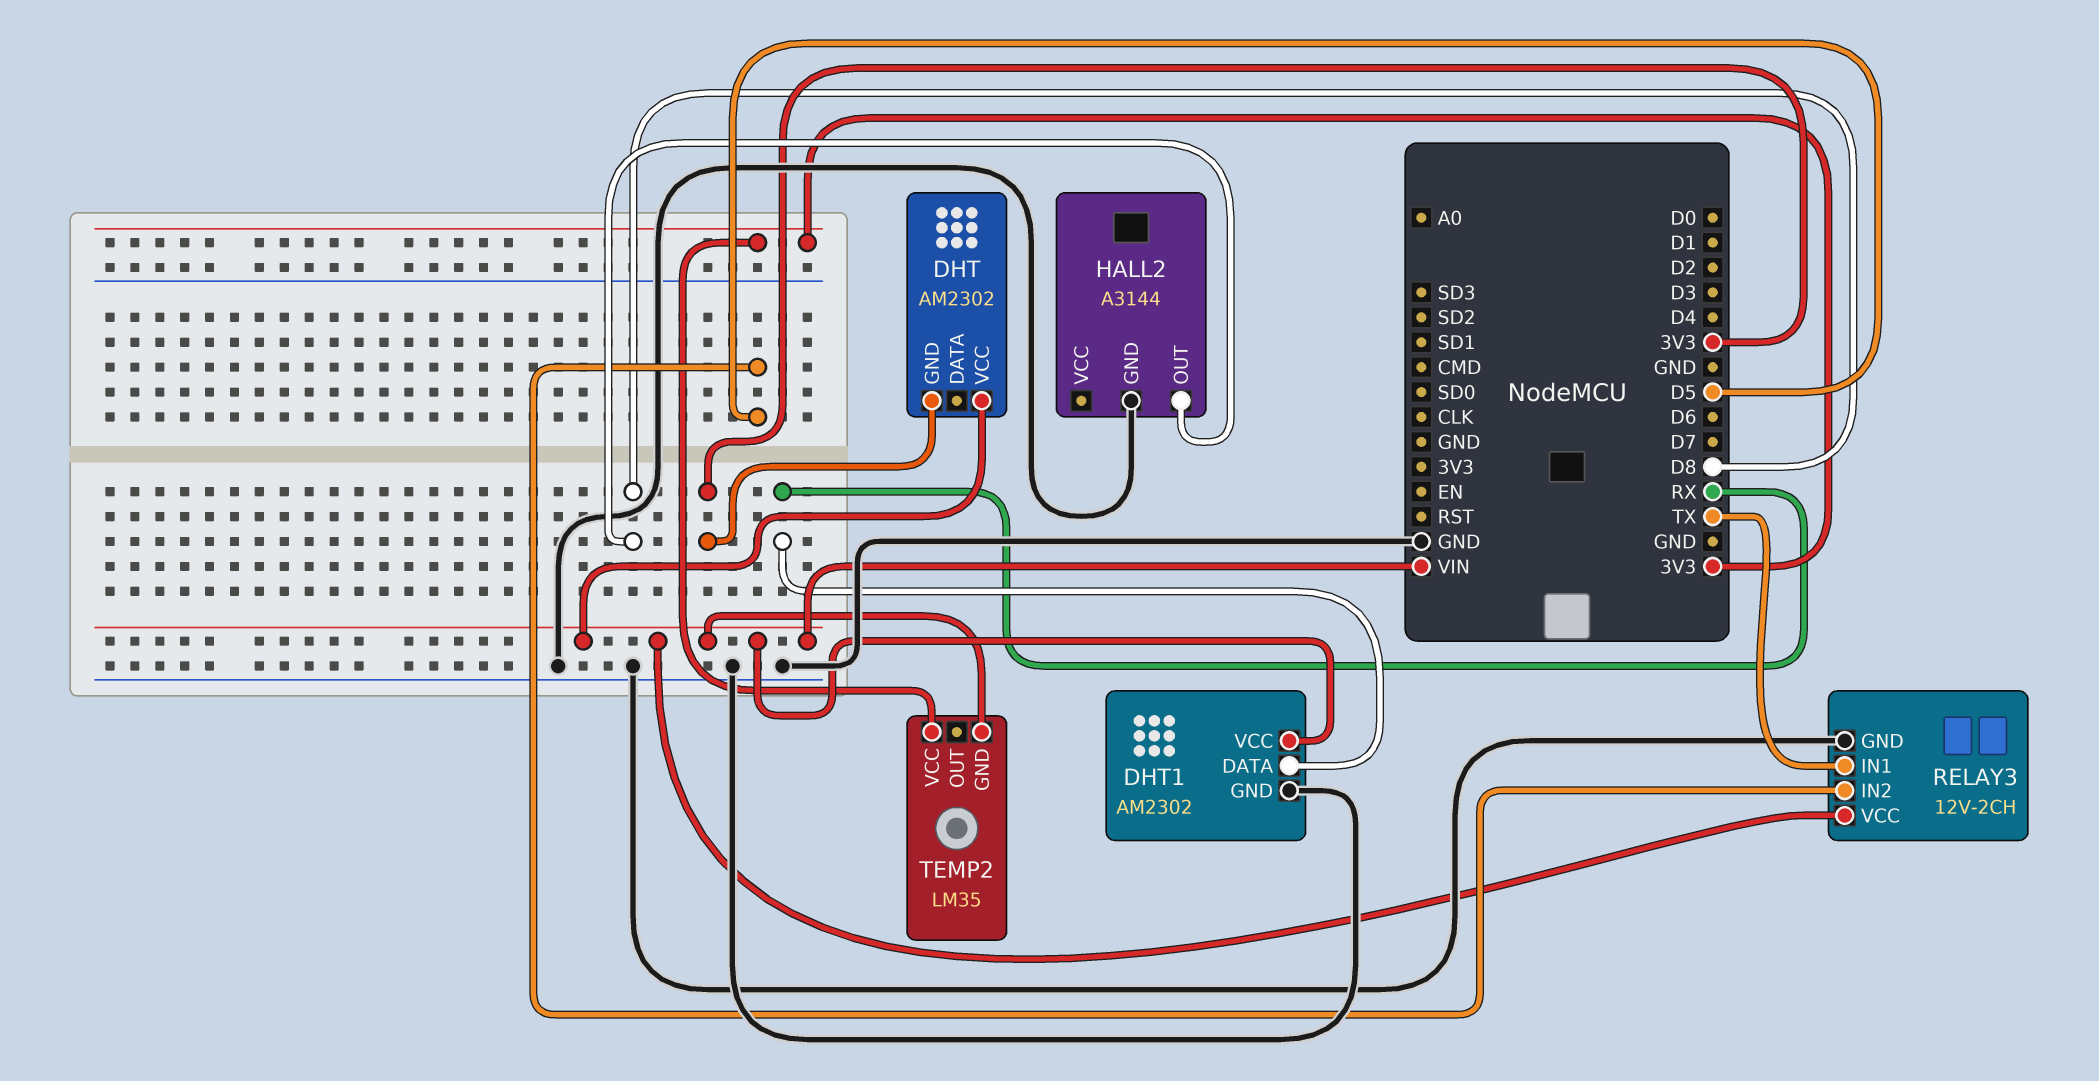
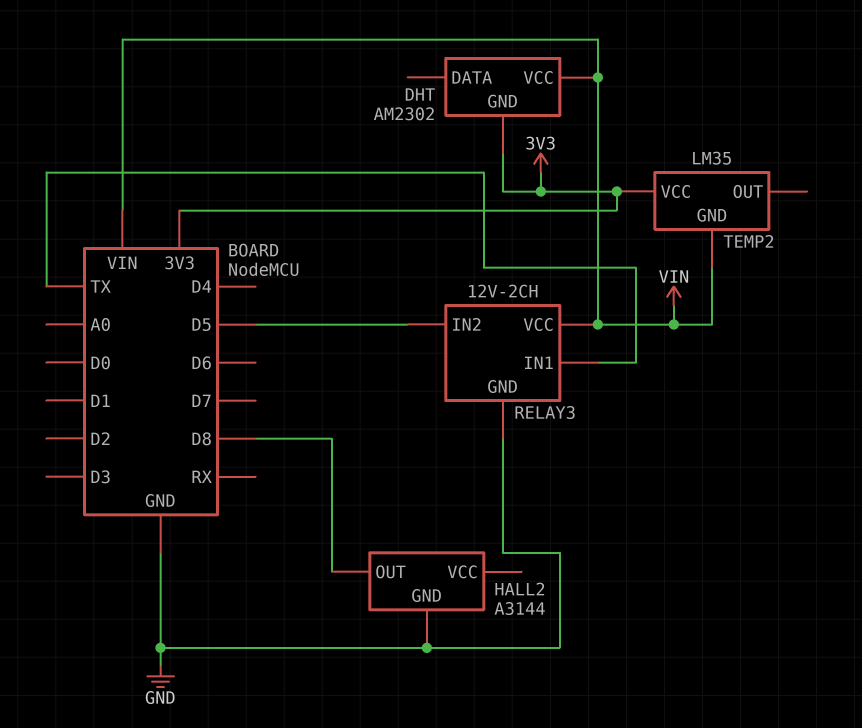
DHT1: AM2302 -> none
DHT1 pin DATA: RX -> none
DHT1 pin GND: GND -> none
DHT1 pin VCC: VIN -> none

